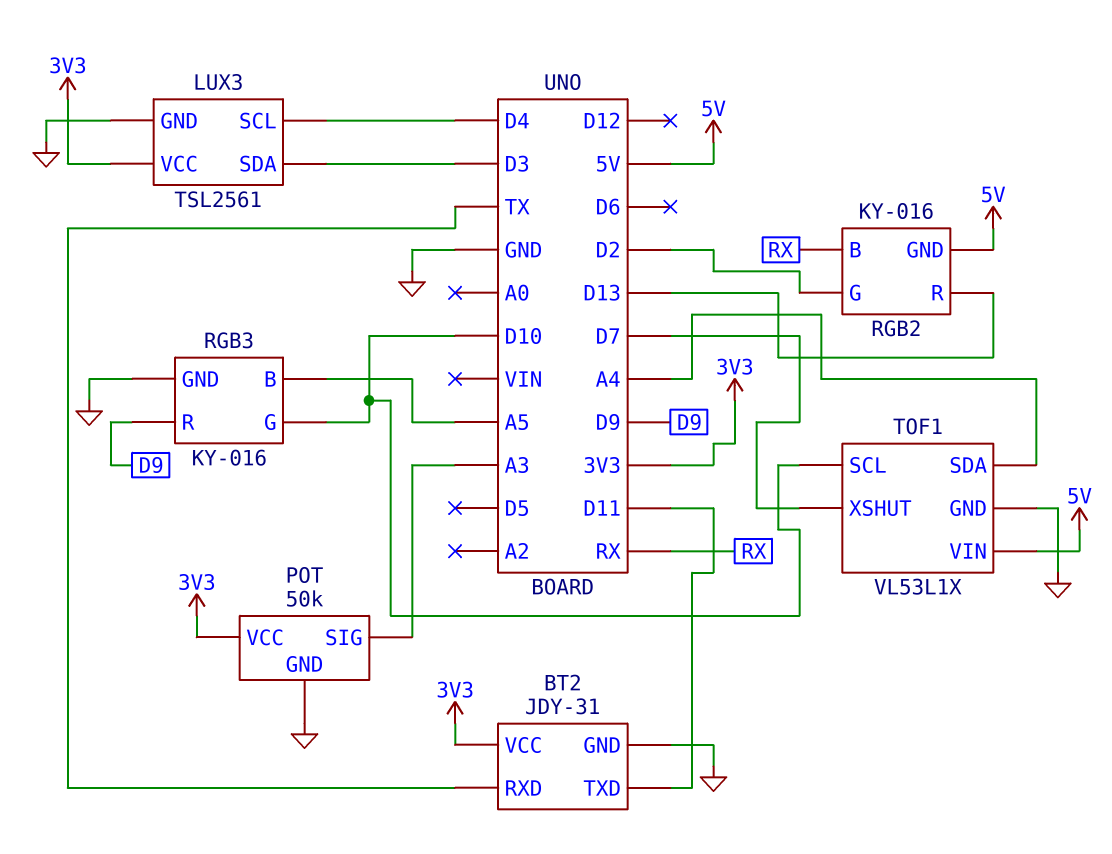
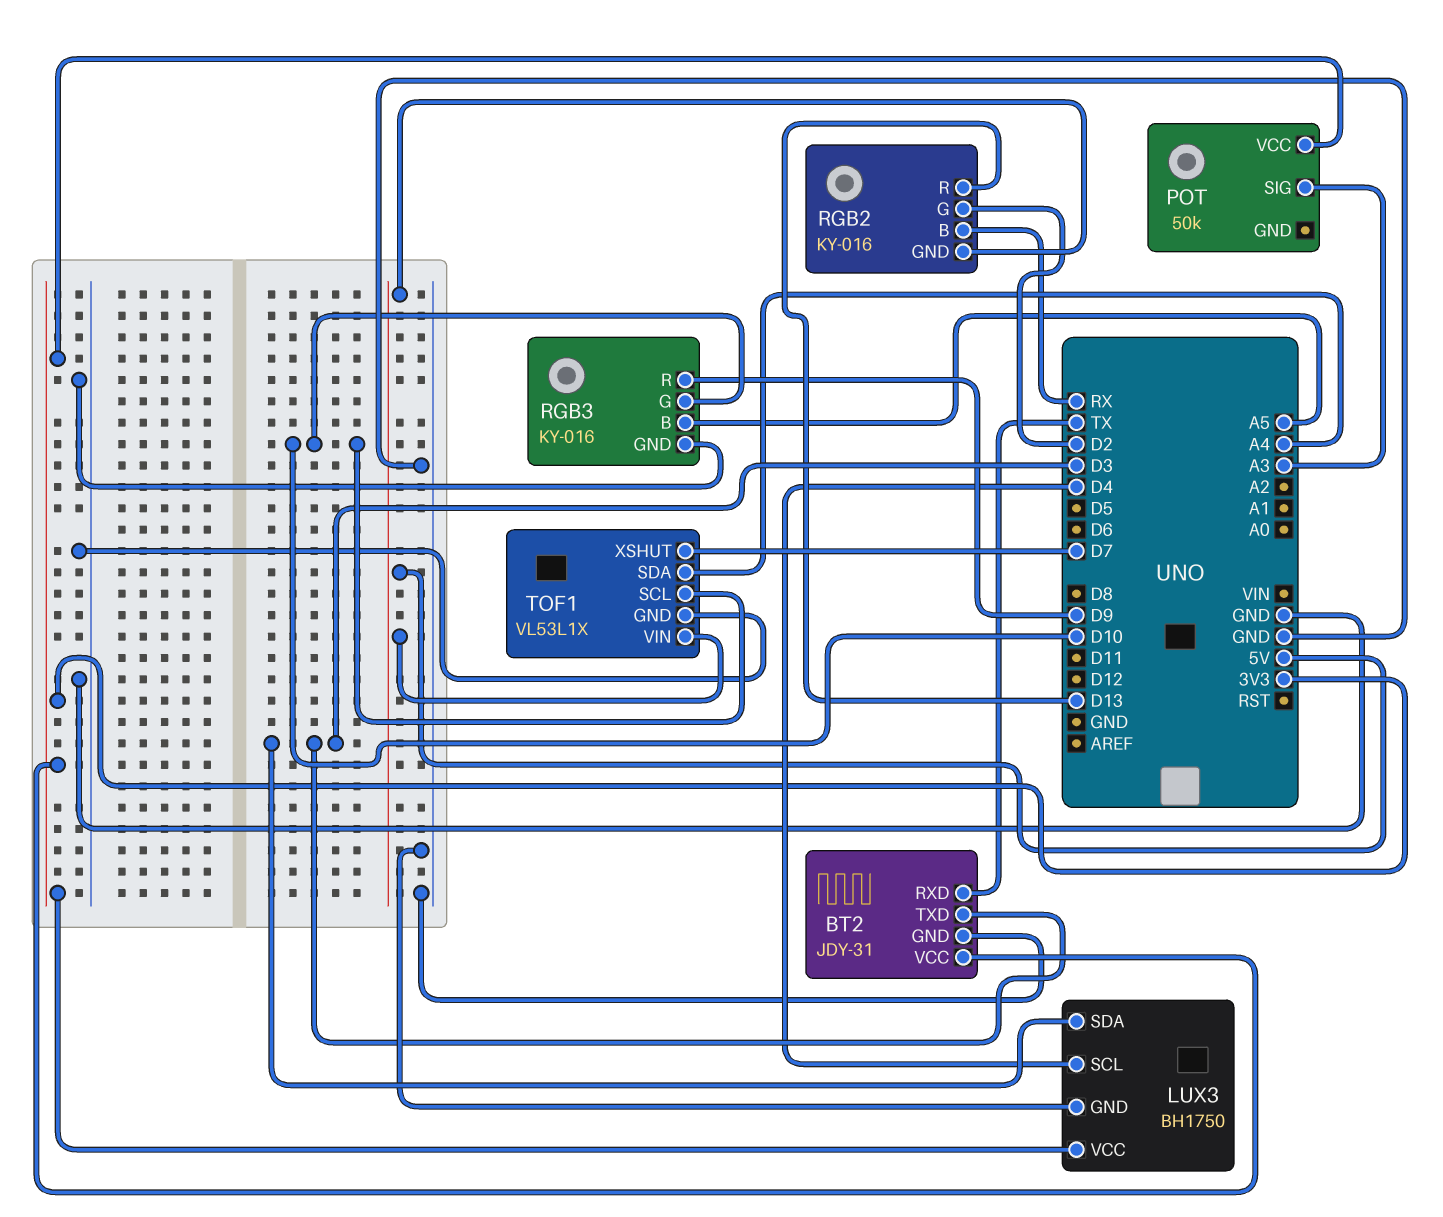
BT2 pin TXD: D11 -> D3
LUX3: TSL2561 -> BH1750
POT pin GND: GND -> none

